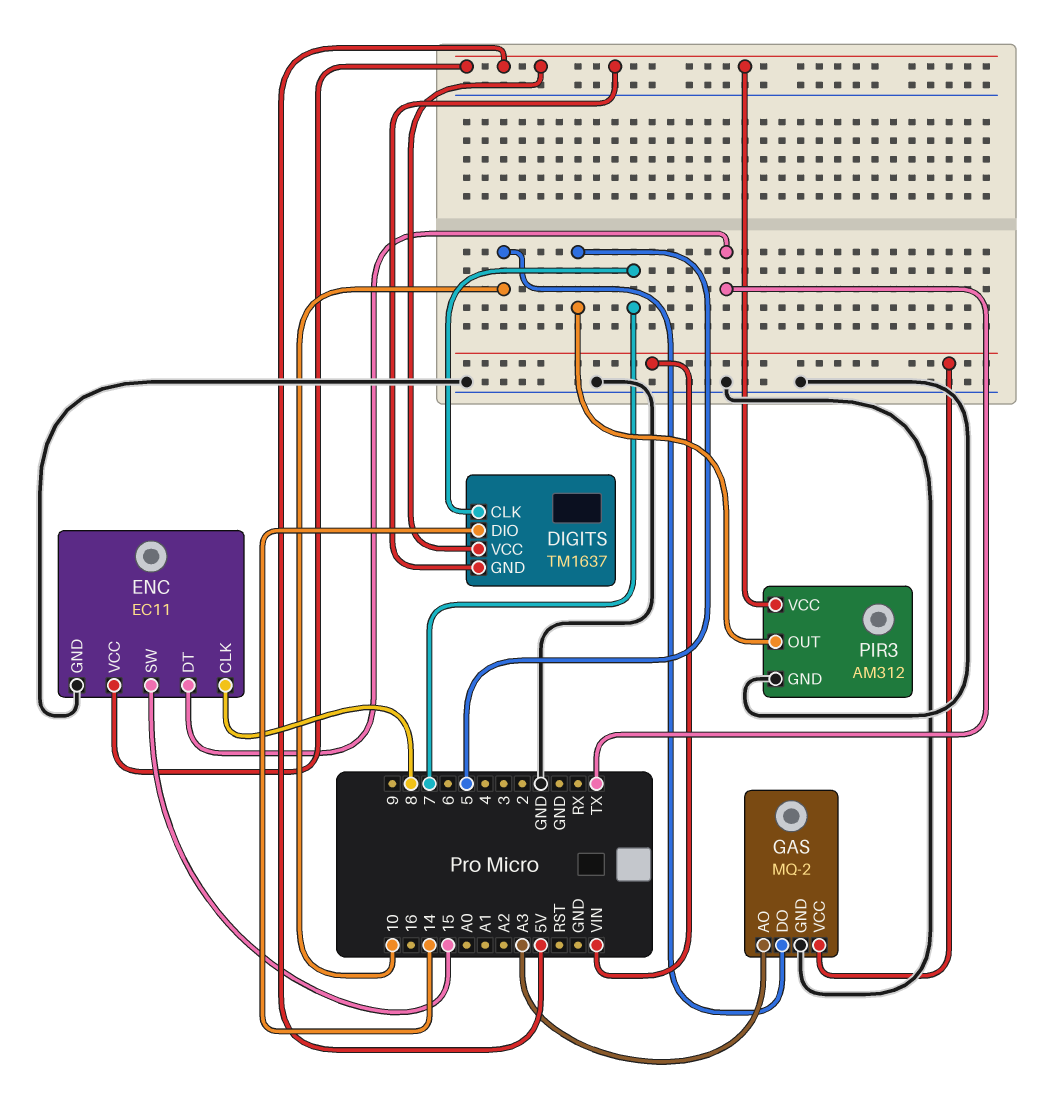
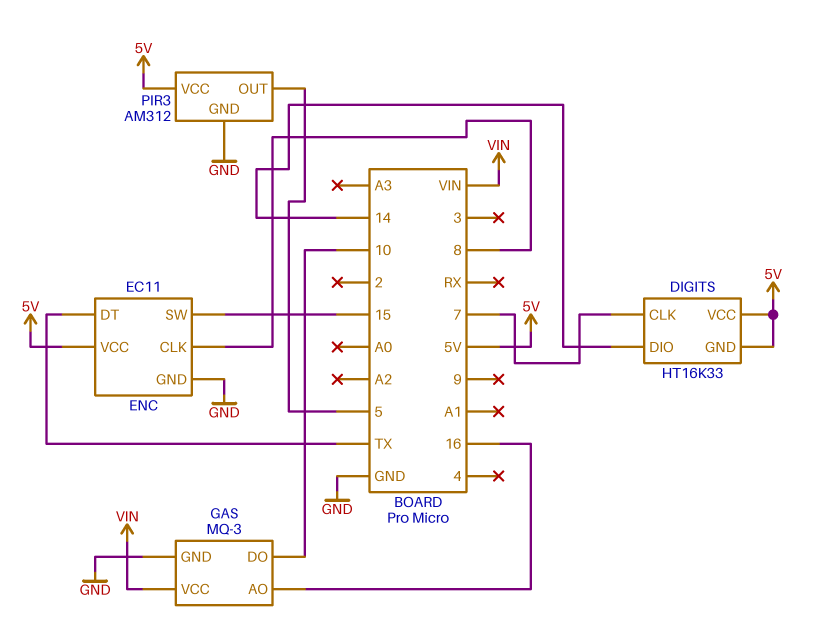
DIGITS: TM1637 -> HT16K33
GAS: MQ-2 -> MQ-3
GAS pin AO: A3 -> 16

